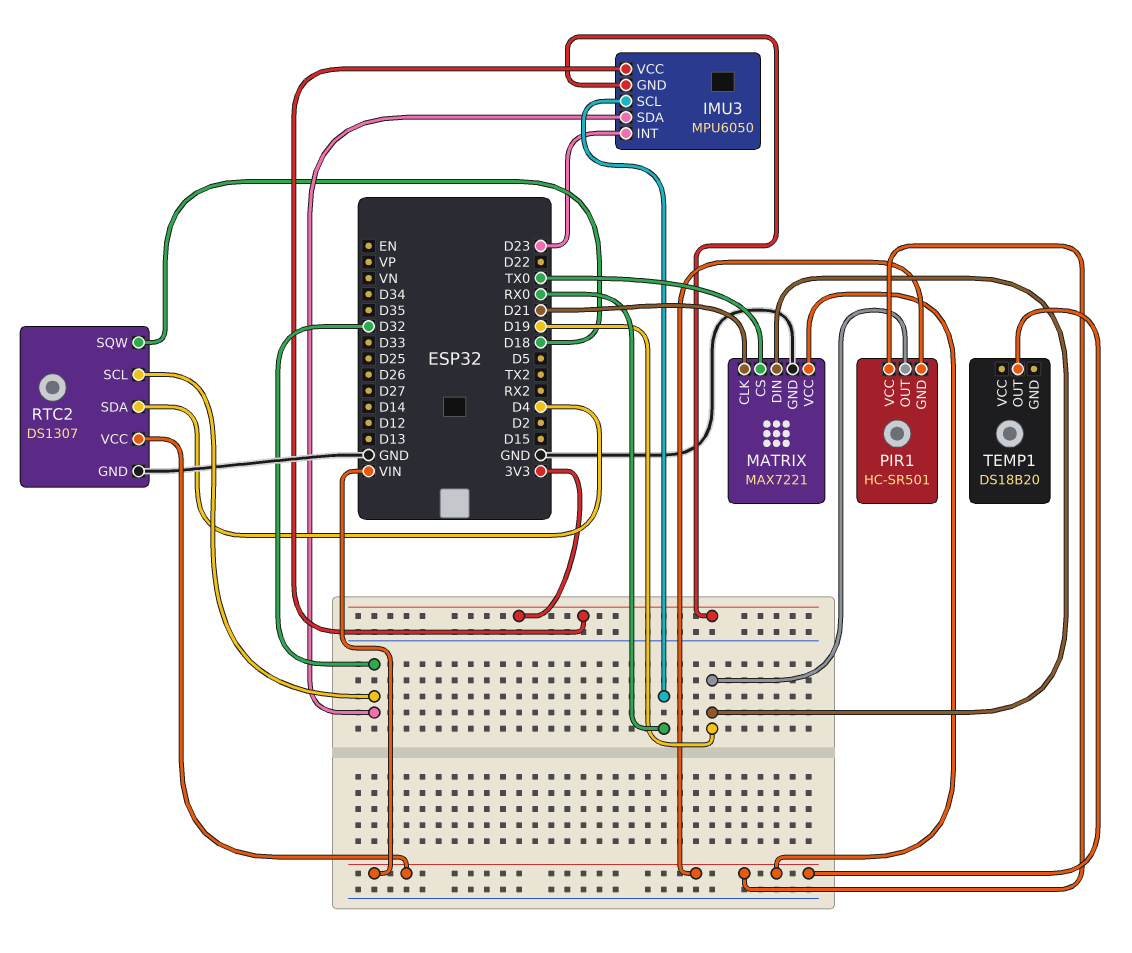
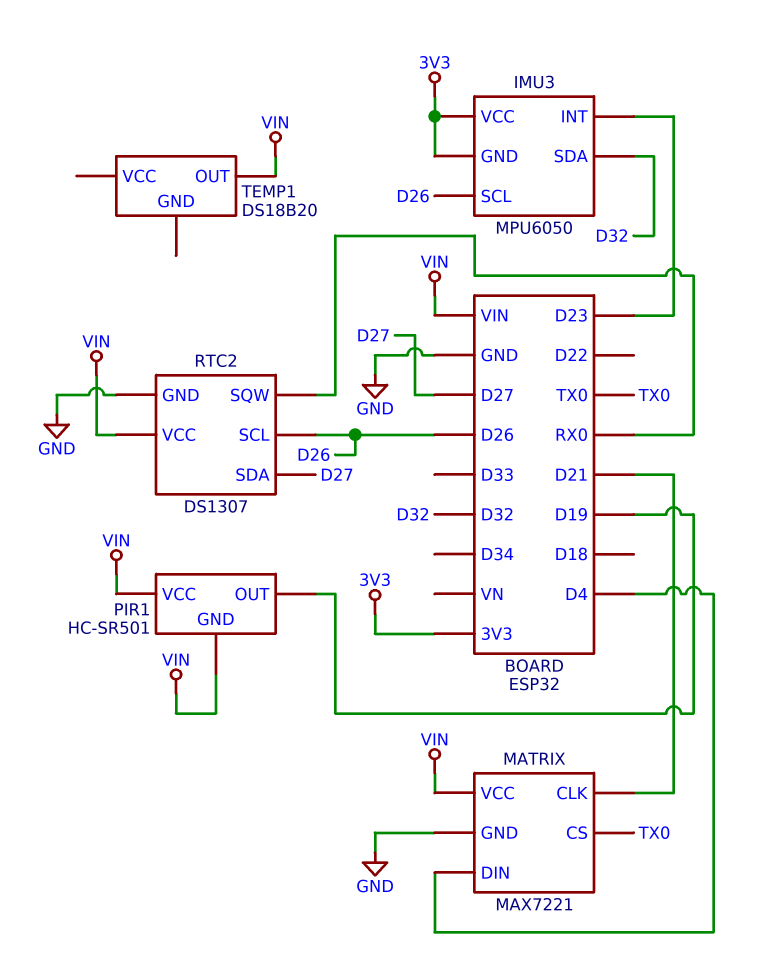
IMU3 pin SCL: RX0 -> D26
MATRIX pin DIN: D19 -> D4
RTC2 pin SCL: D32 -> D26
RTC2 pin SDA: D4 -> D27
RTC2 pin SQW: D18 -> RX0

